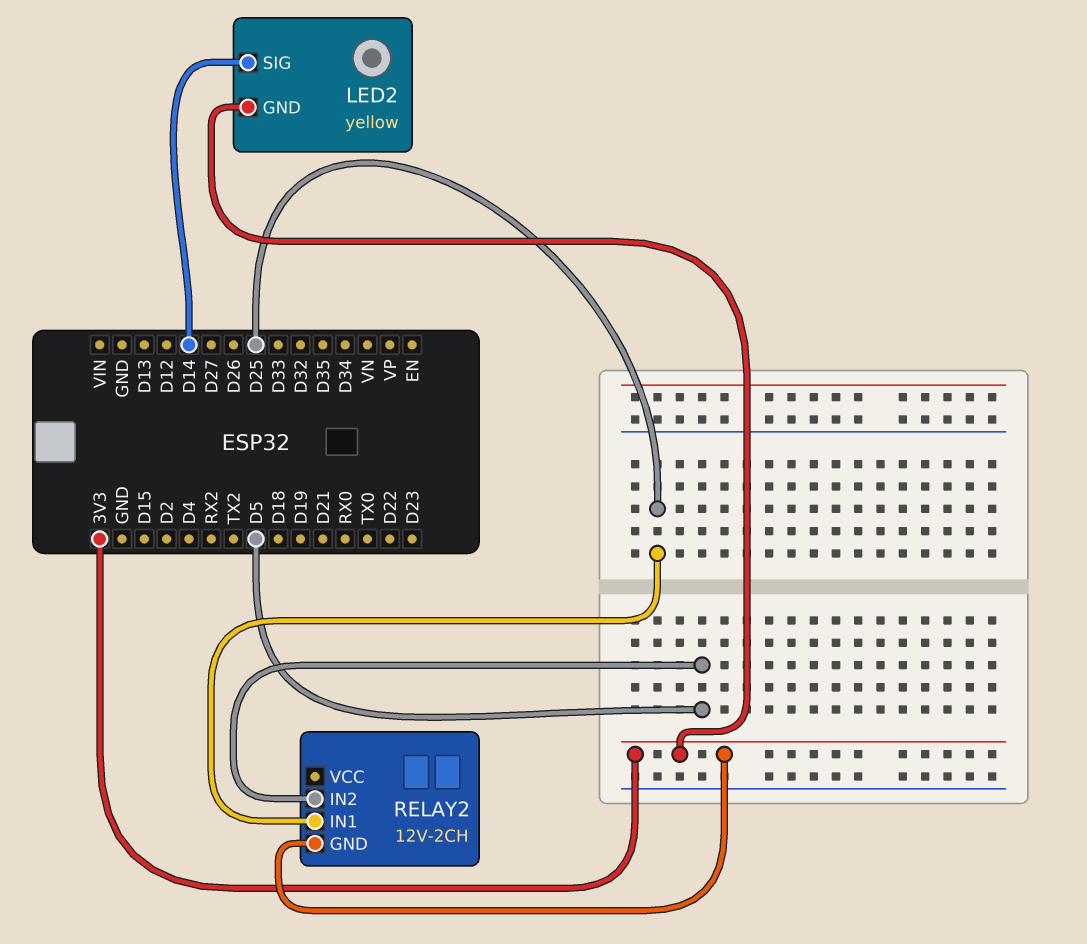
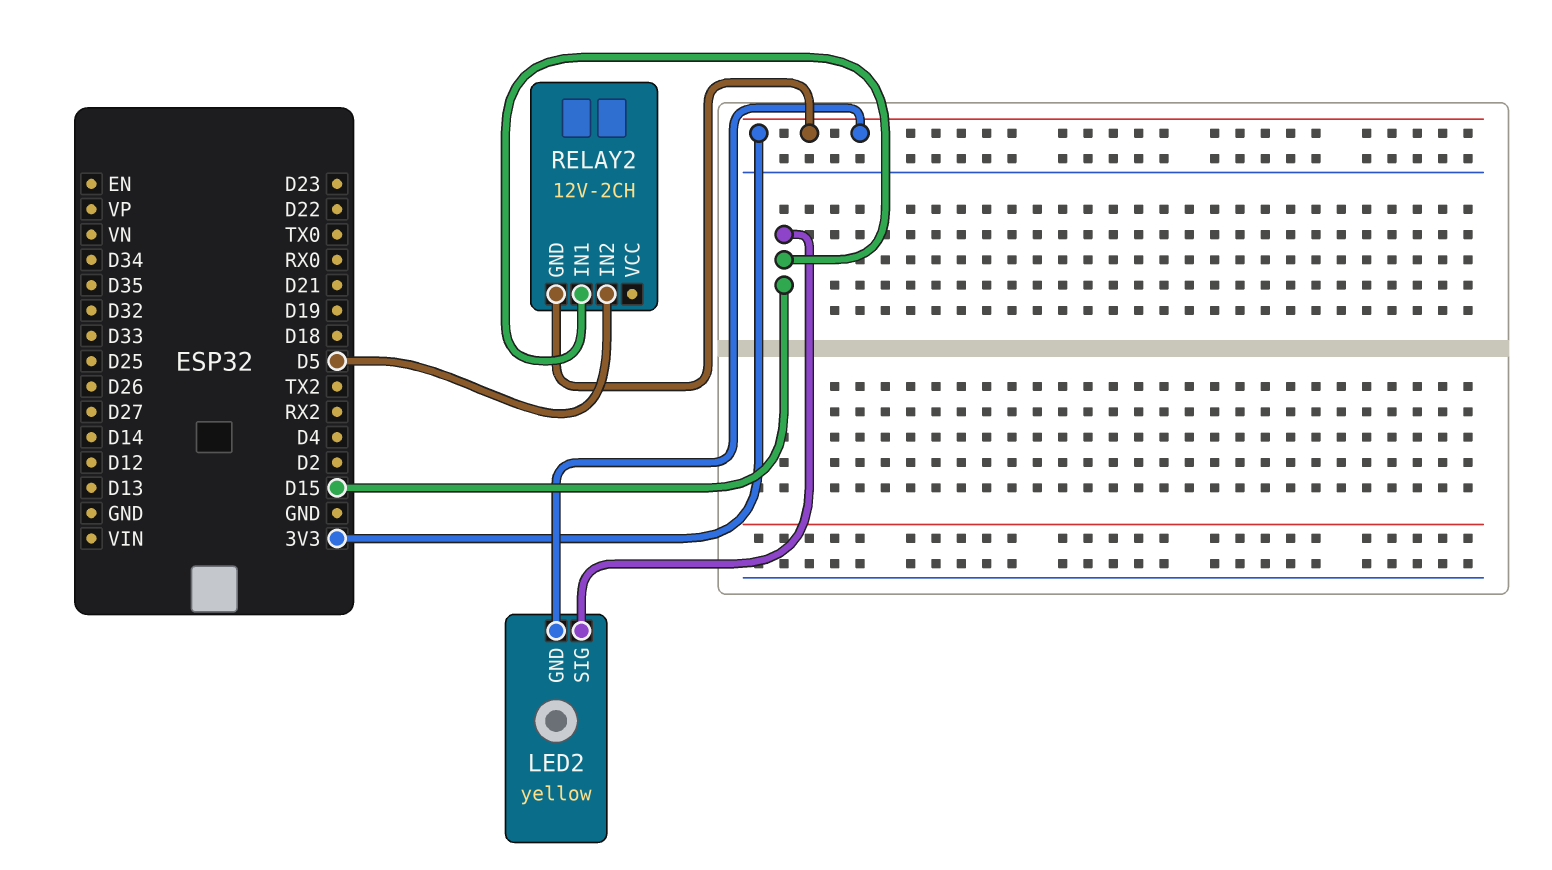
LED2 pin SIG: D14 -> D15
RELAY2 pin IN1: D25 -> D15

